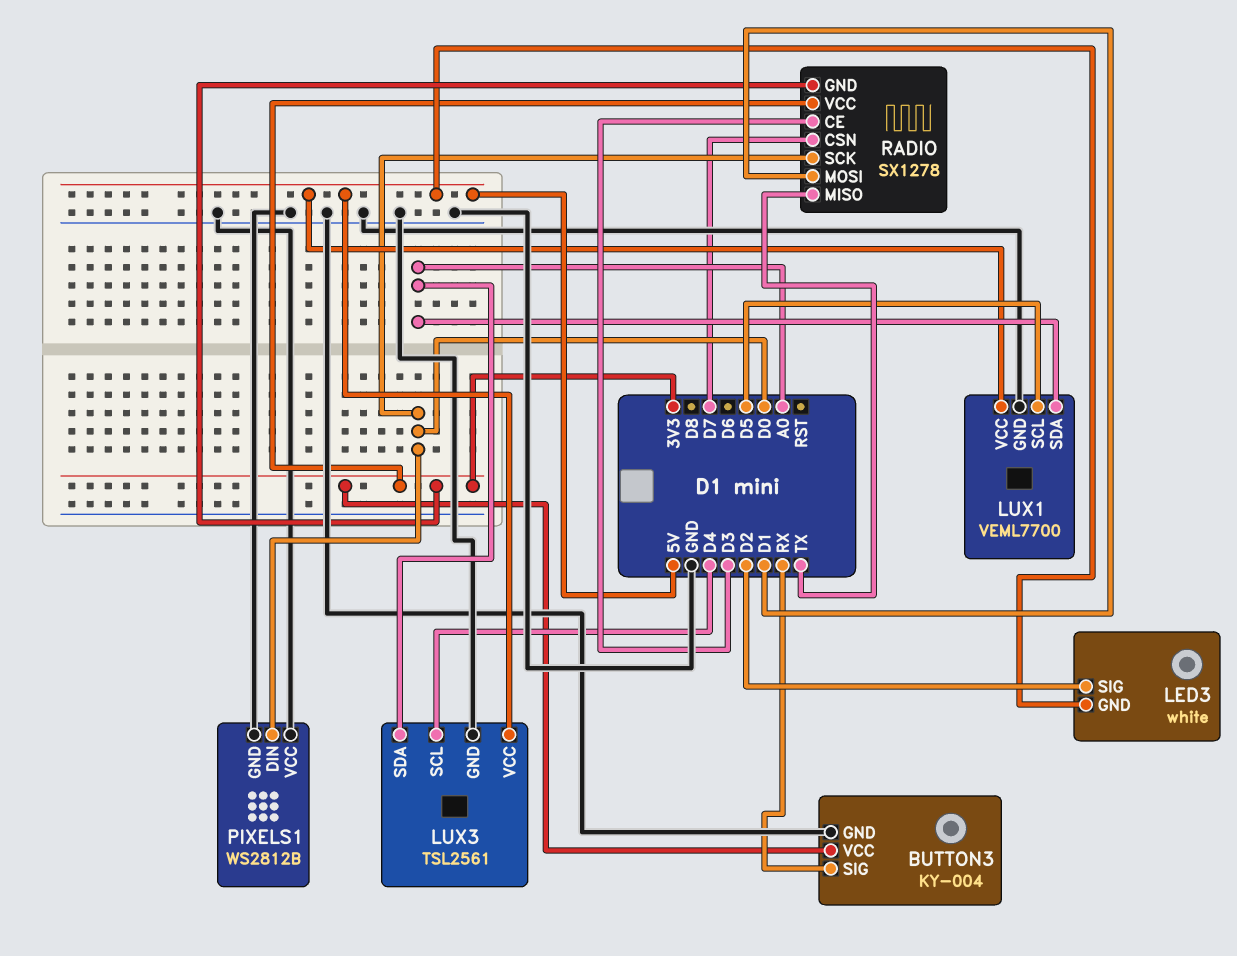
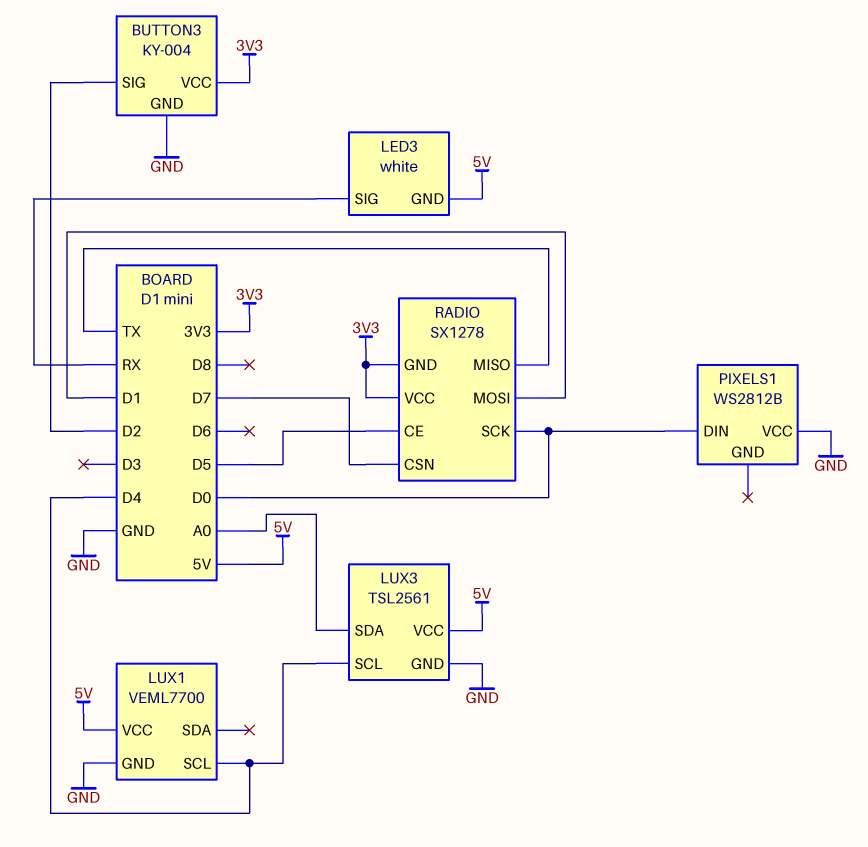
BUTTON3 pin SIG: RX -> D2
LED3 pin SIG: D2 -> RX
LUX1 pin SCL: D5 -> D4
LUX1 pin SDA: A0 -> none
PIXELS1 pin GND: GND -> none
RADIO pin CE: D3 -> D5

